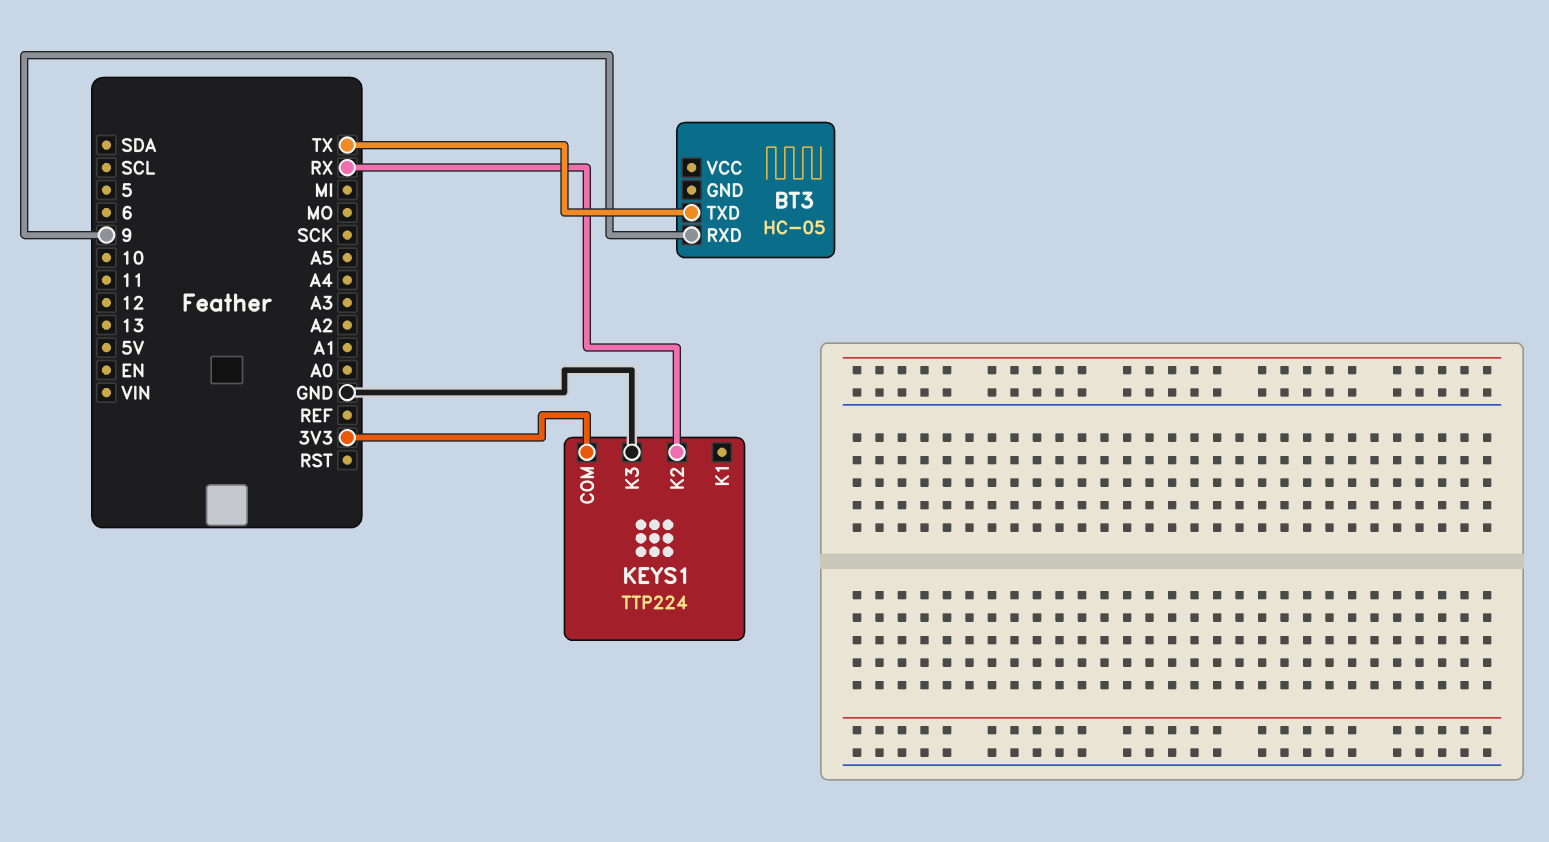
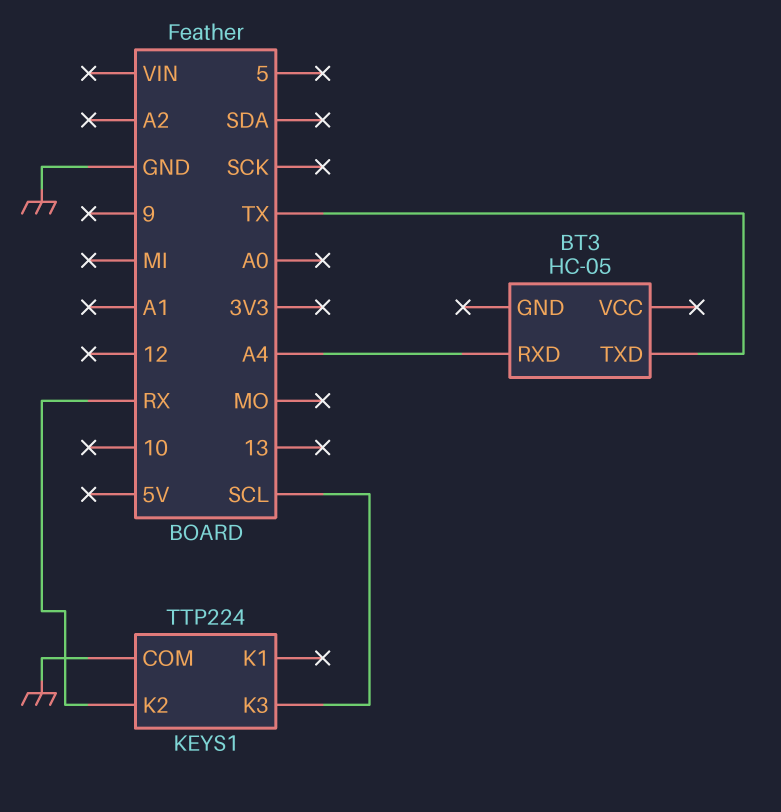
BT3 pin RXD: 9 -> A4
KEYS1 pin COM: 3V3 -> GND
KEYS1 pin K3: GND -> SCL

